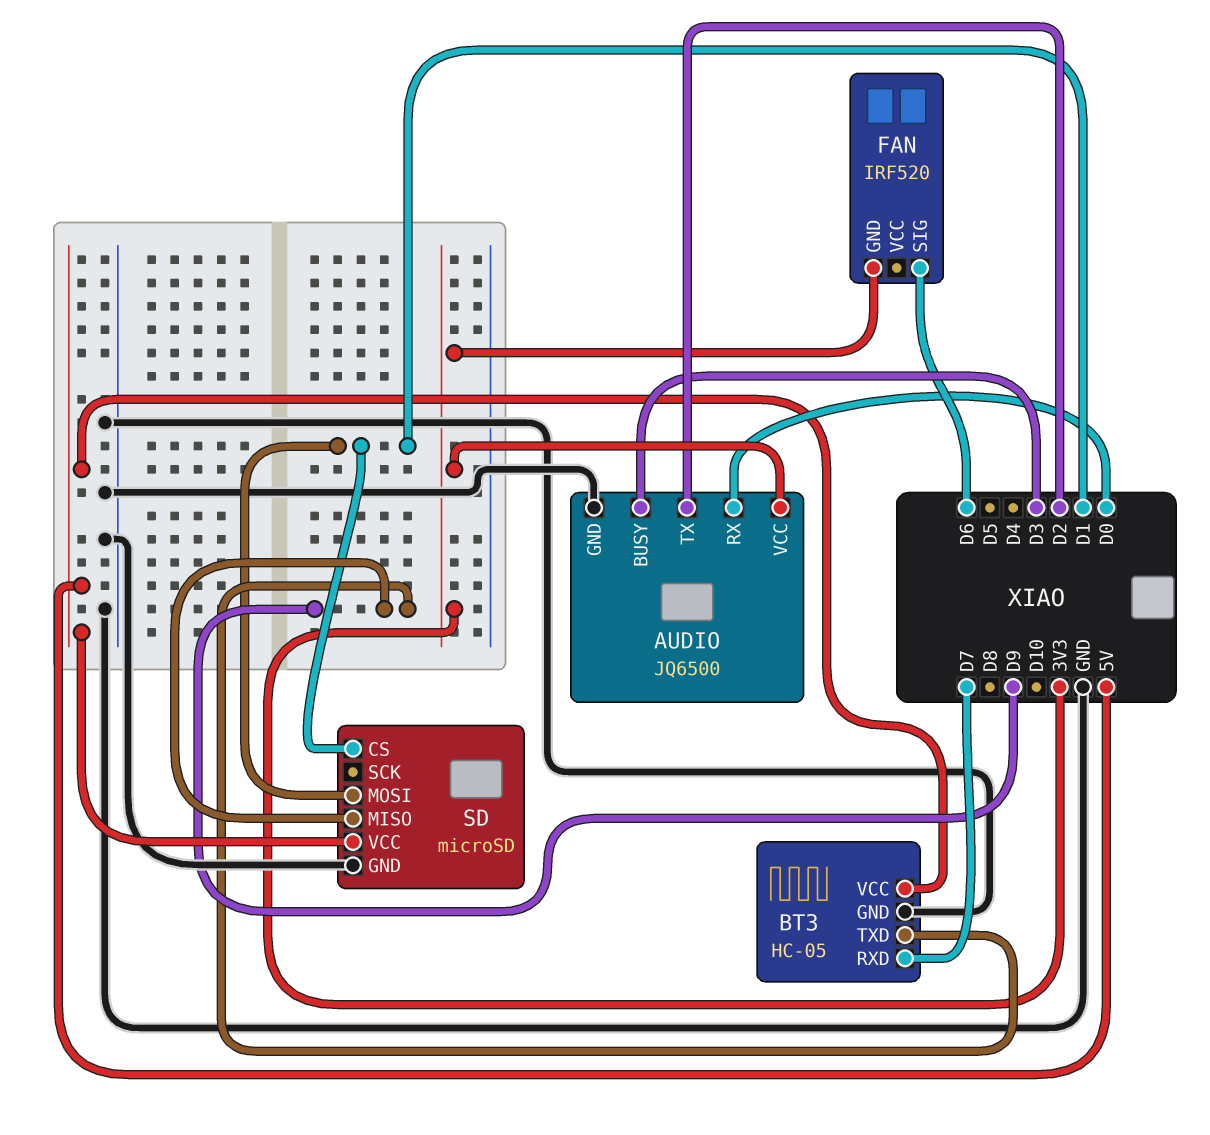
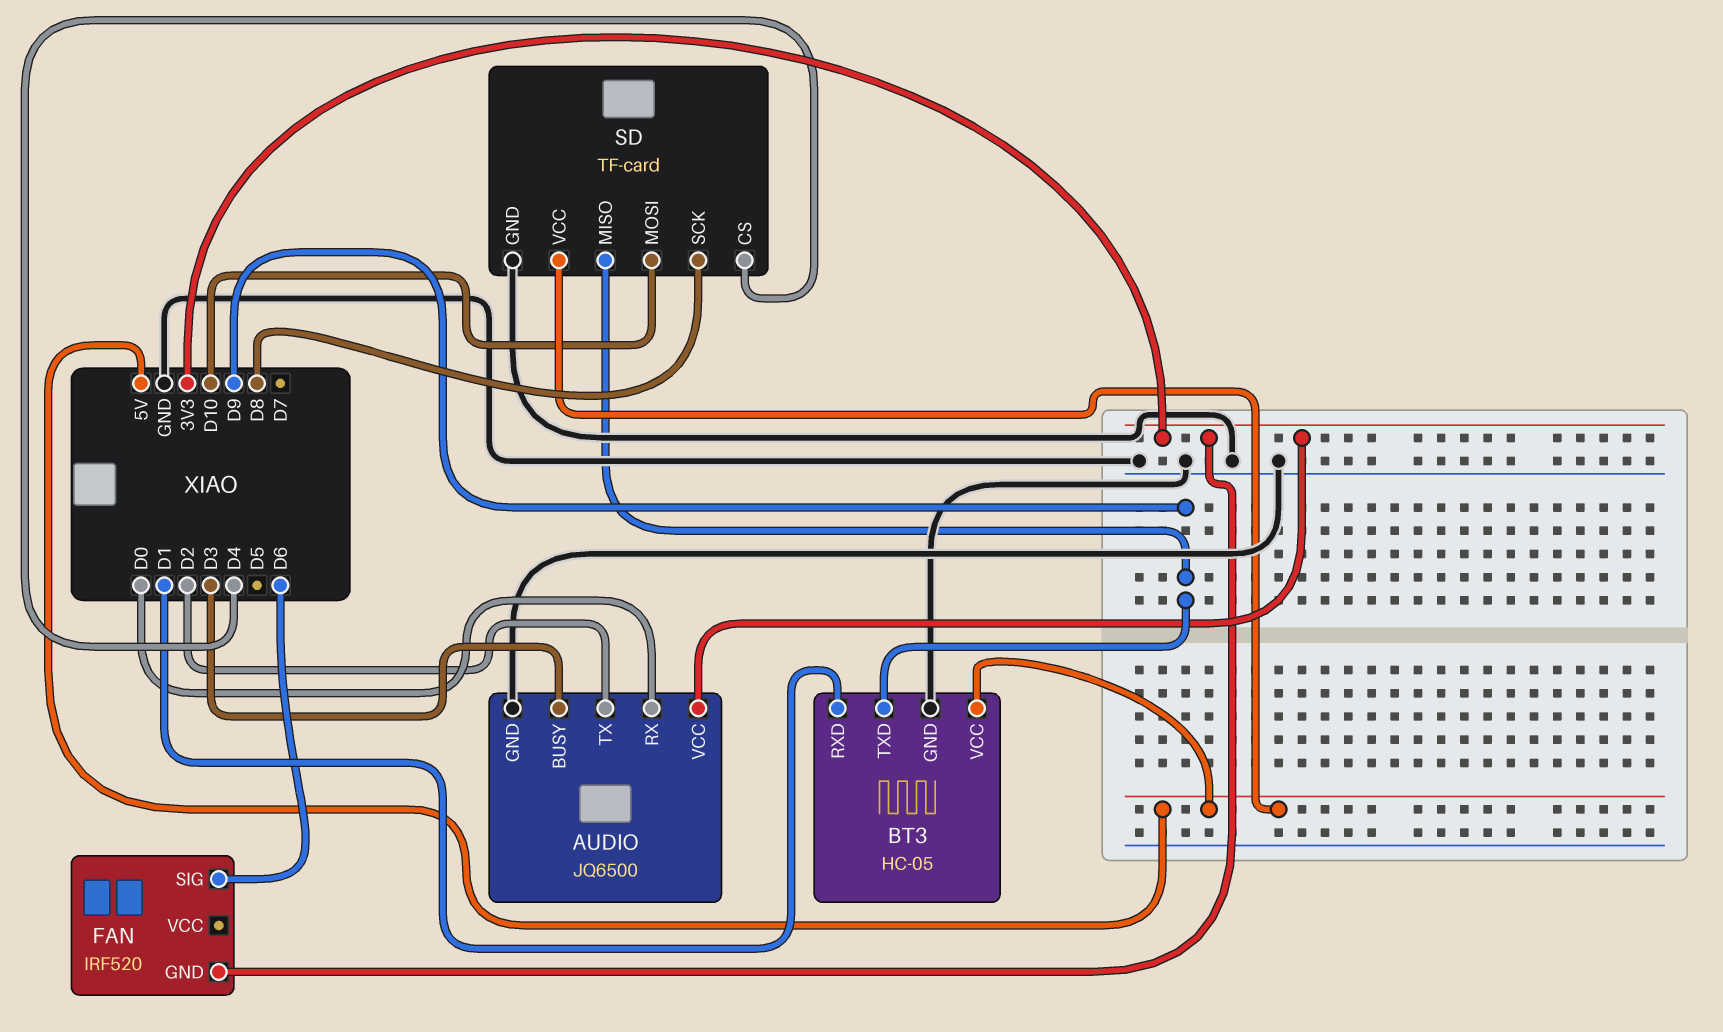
BT3 pin RXD: D7 -> D1
SD: microSD -> TF-card
SD pin CS: D1 -> D4
SD pin MOSI: D1 -> D10
SD pin SCK: none -> D8

